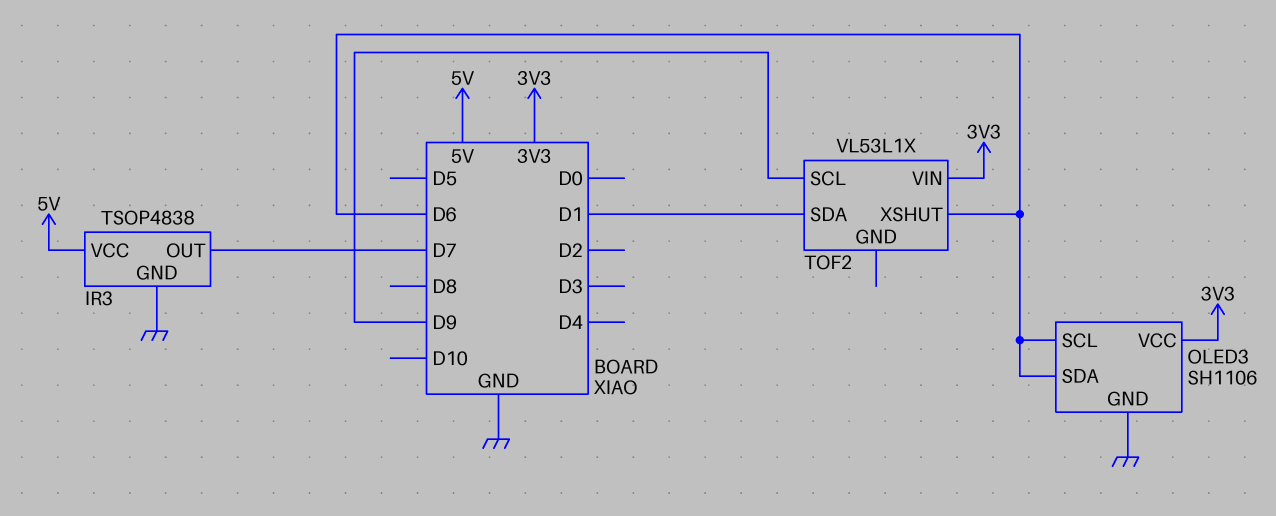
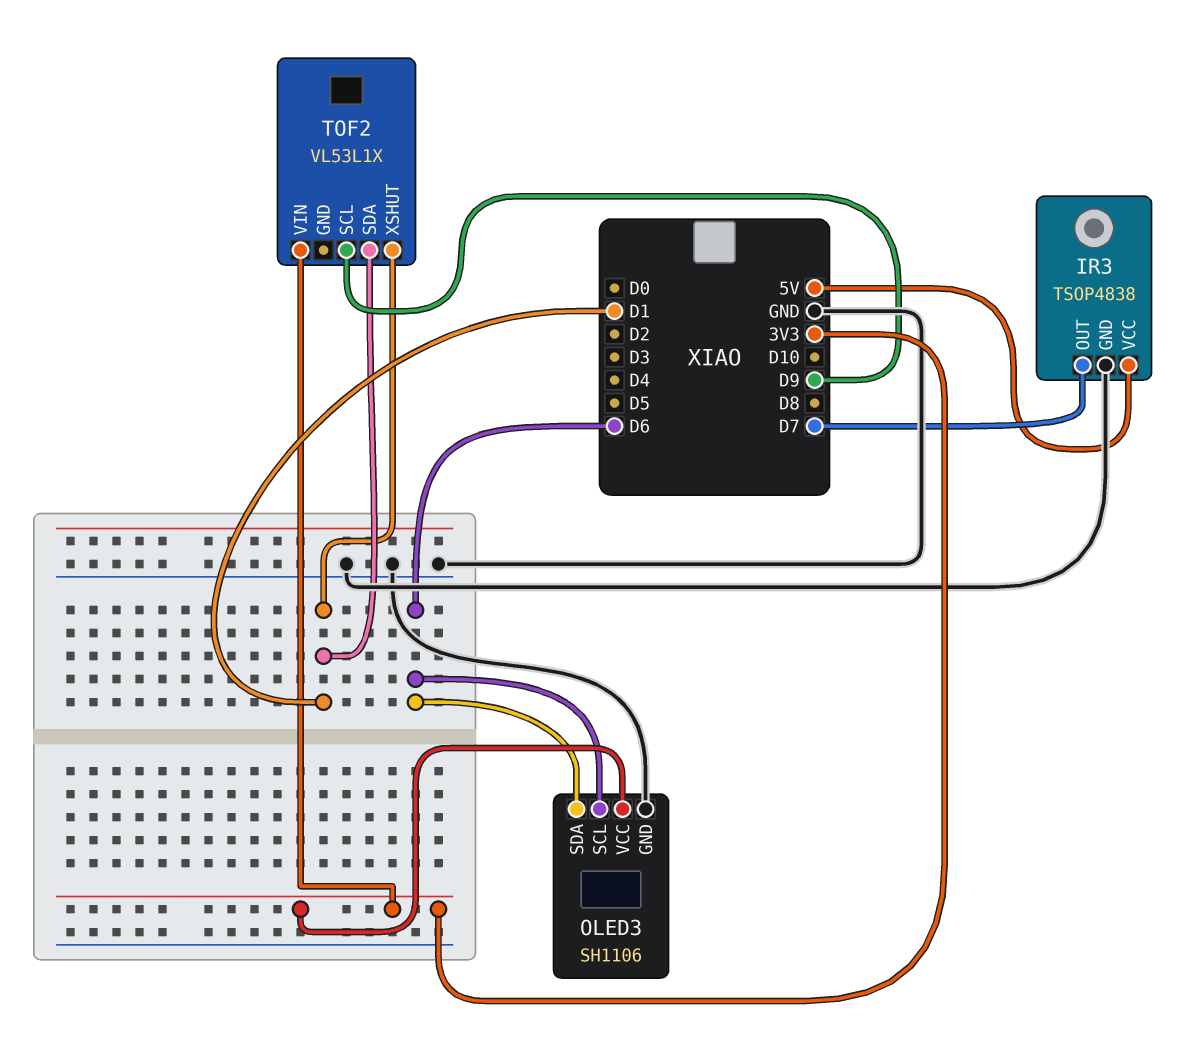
TOF2 pin XSHUT: D6 -> D1

